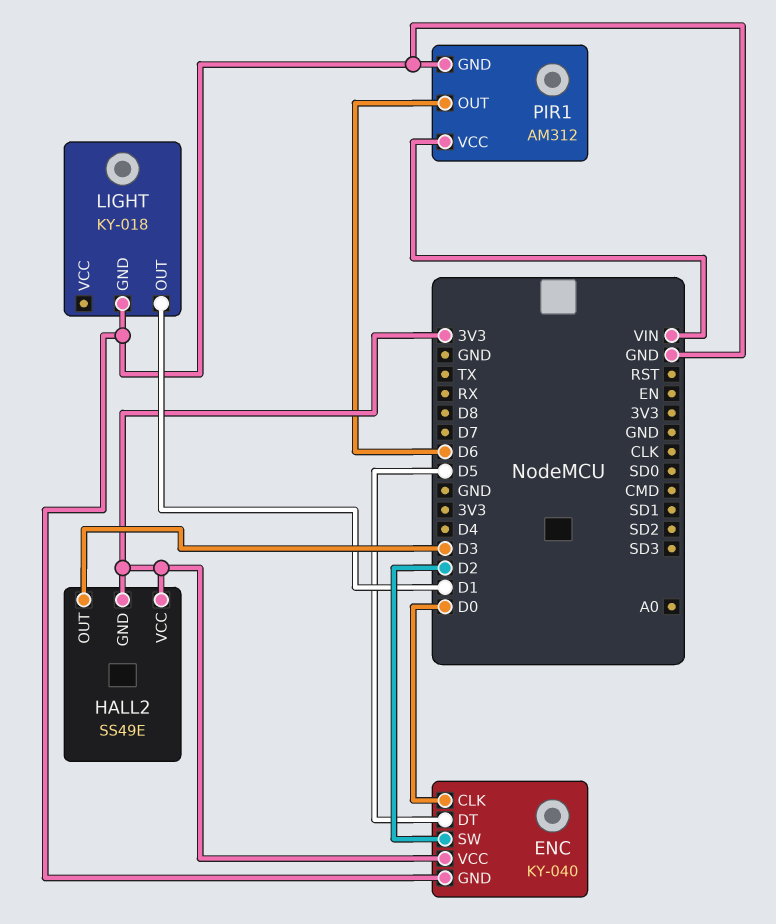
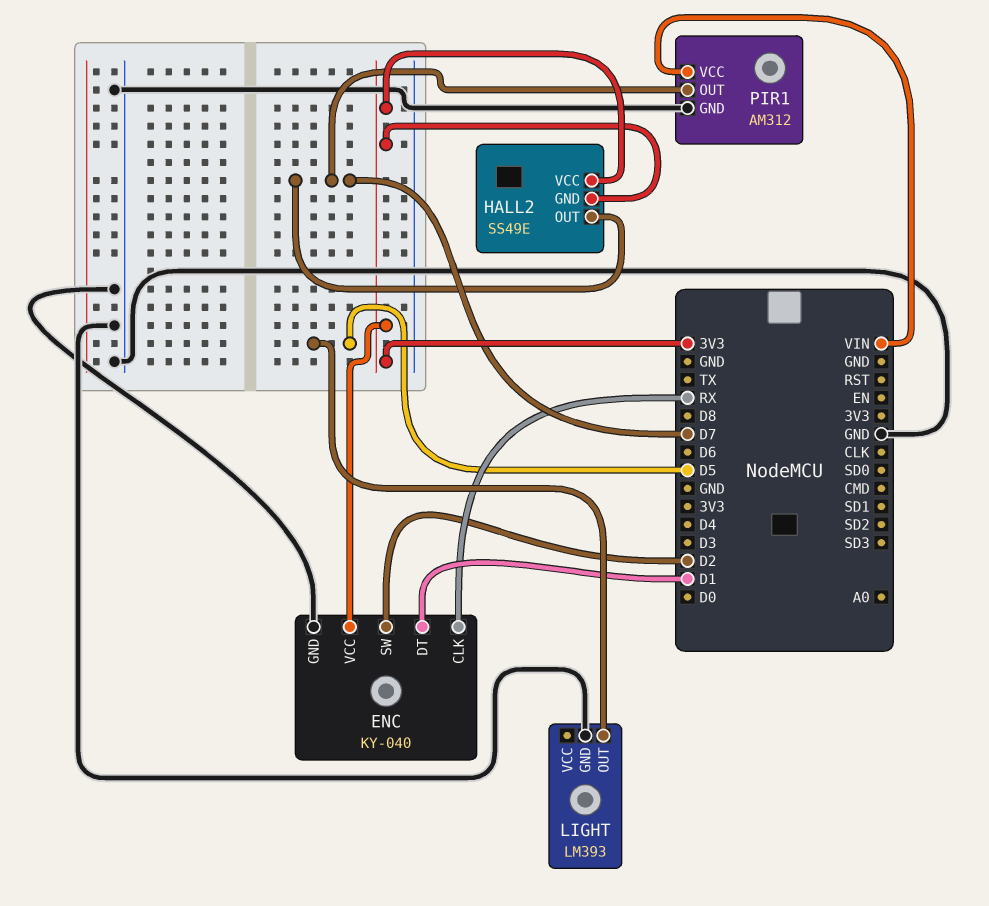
ENC pin CLK: D0 -> RX
ENC pin DT: D5 -> D1
HALL2 pin OUT: D3 -> D7
LIGHT: KY-018 -> LM393
LIGHT pin OUT: D1 -> D5
PIR1 pin OUT: D6 -> D7

